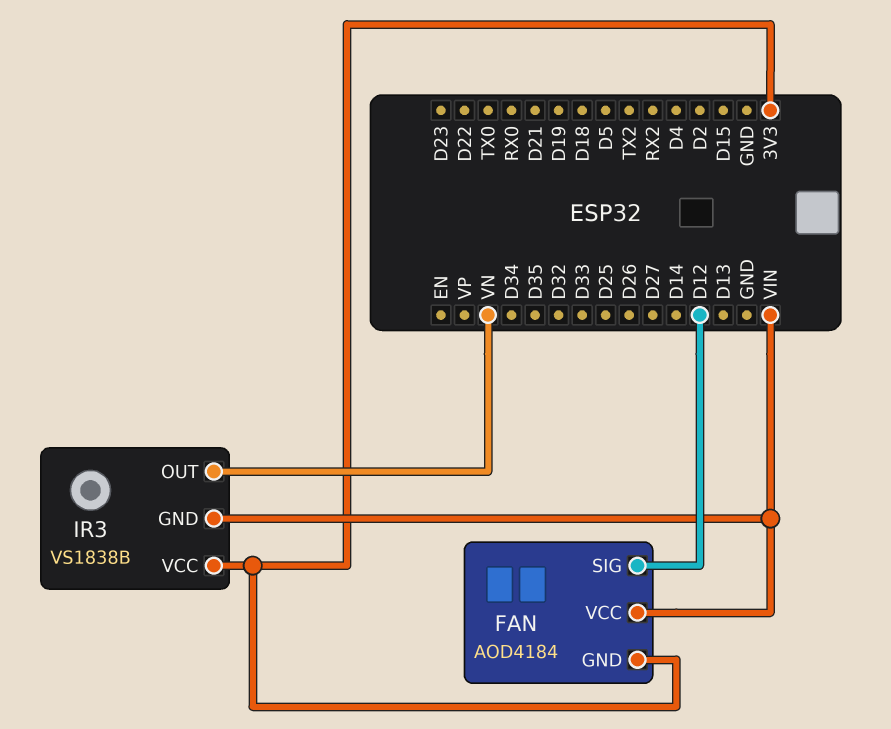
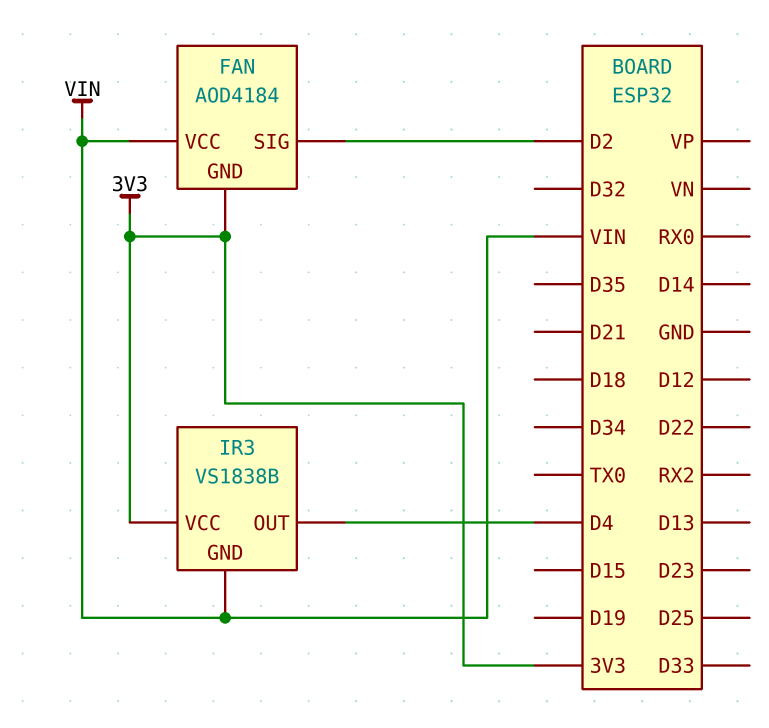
FAN pin SIG: D12 -> D2
IR3 pin OUT: VN -> D4

